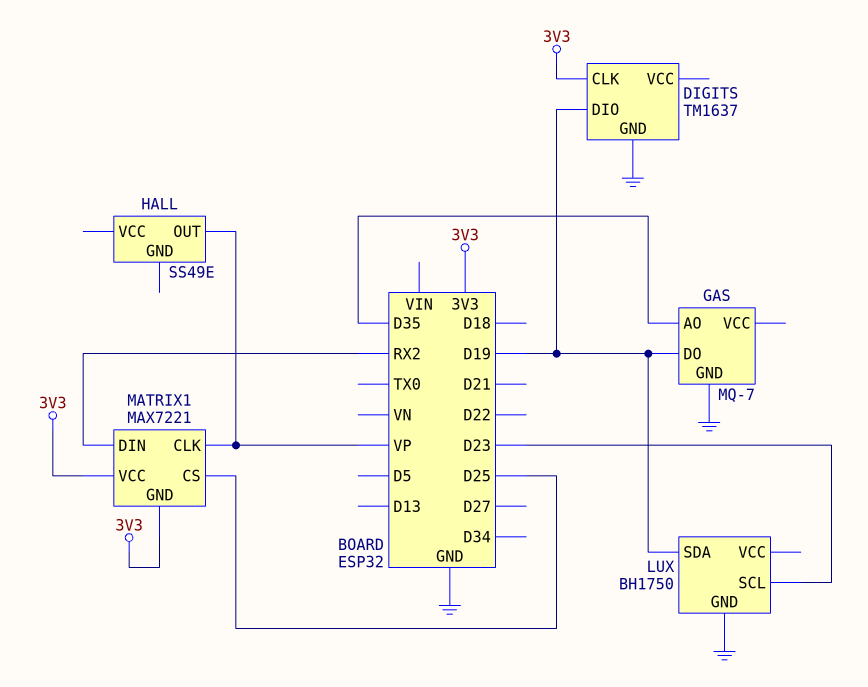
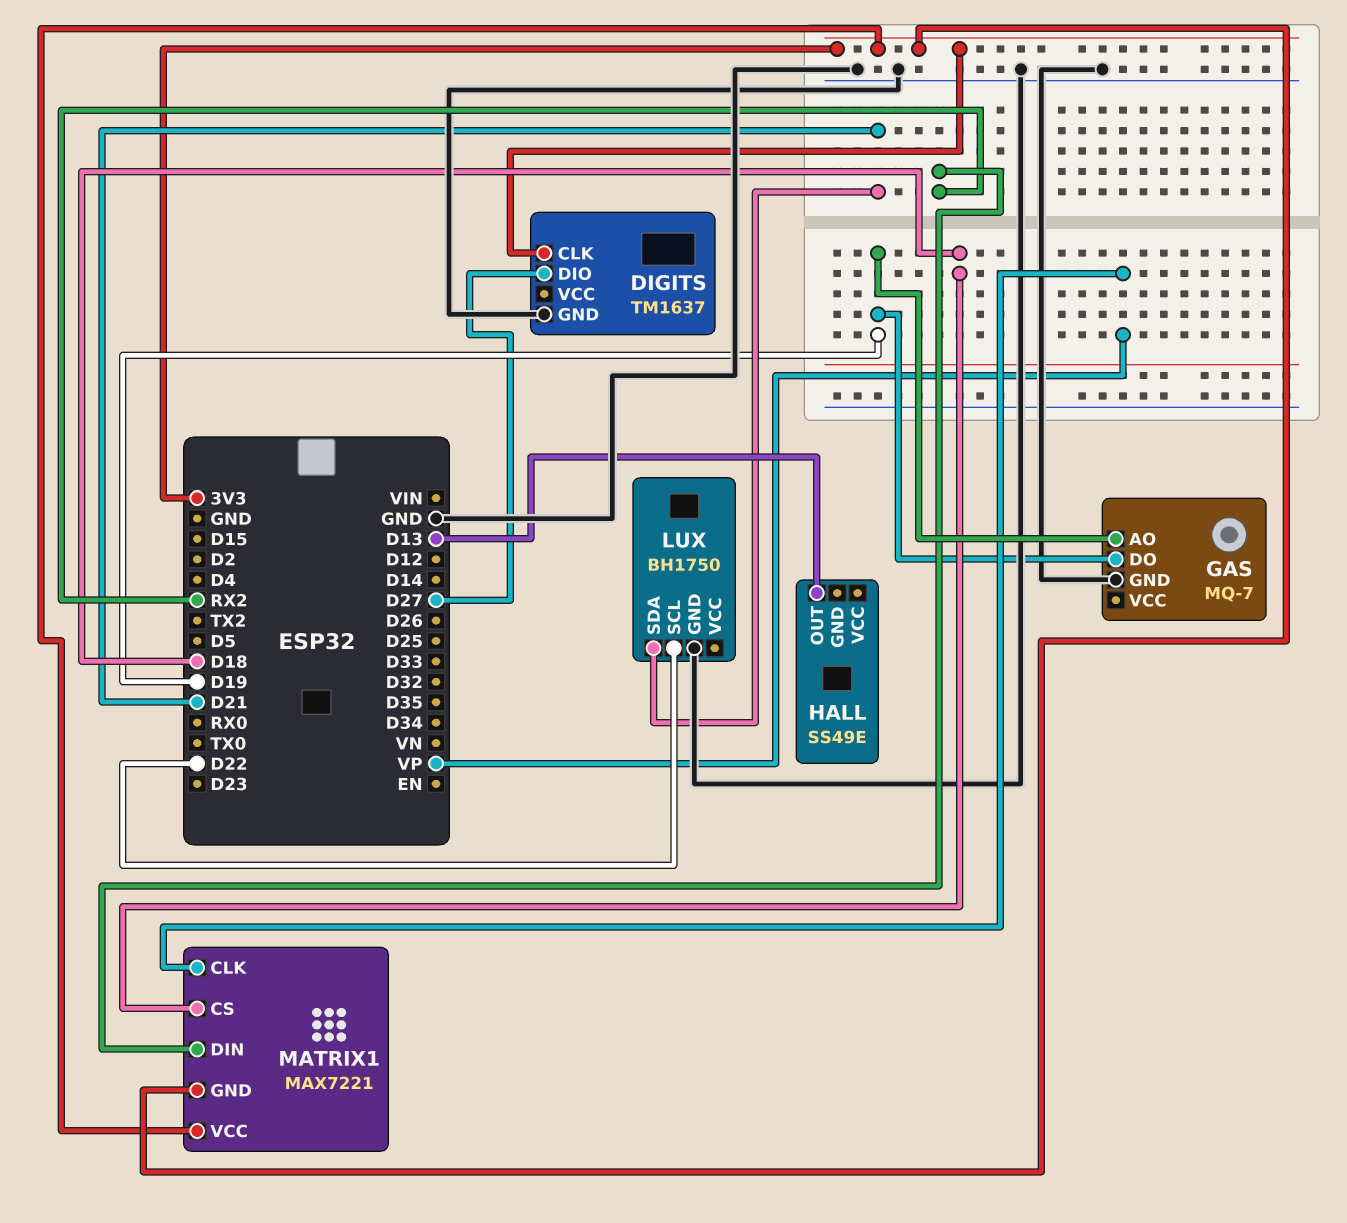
DIGITS pin DIO: D19 -> D27
GAS pin AO: D35 -> D19
HALL pin OUT: VP -> D13
LUX pin SCL: D23 -> D22
LUX pin SDA: D19 -> D21
MATRIX1 pin CS: D25 -> D18

